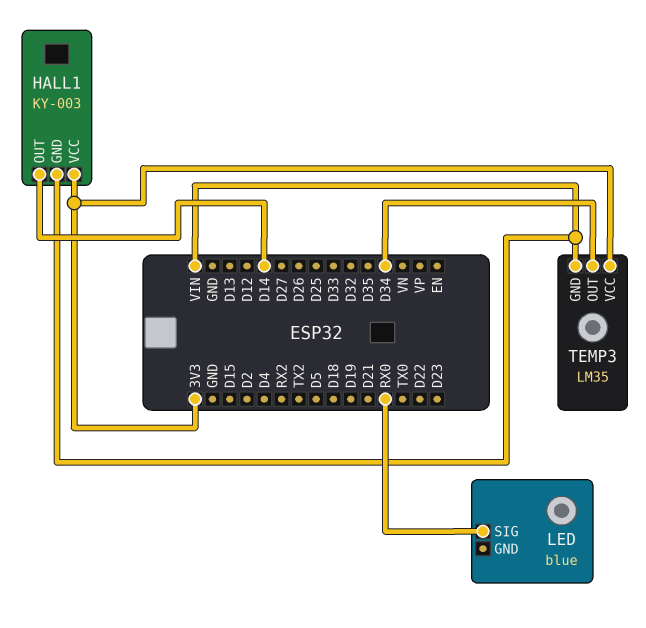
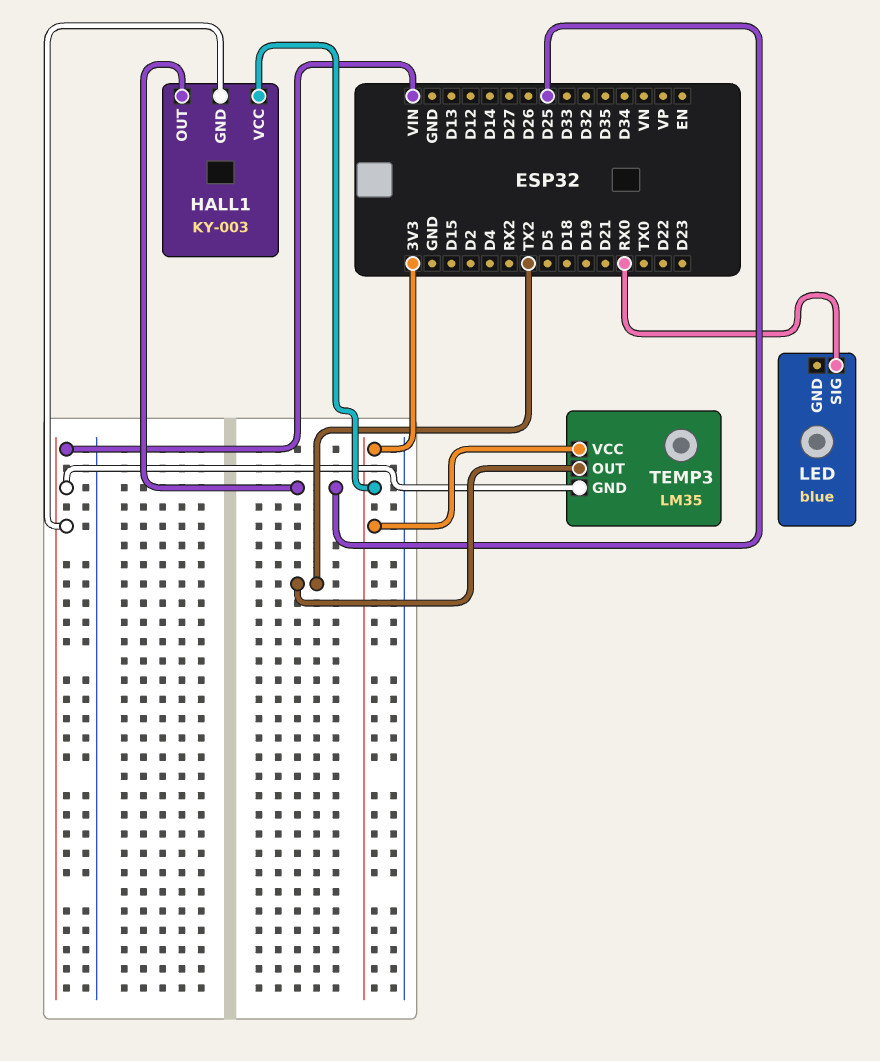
HALL1 pin OUT: D14 -> D25
TEMP3 pin OUT: D34 -> TX2

